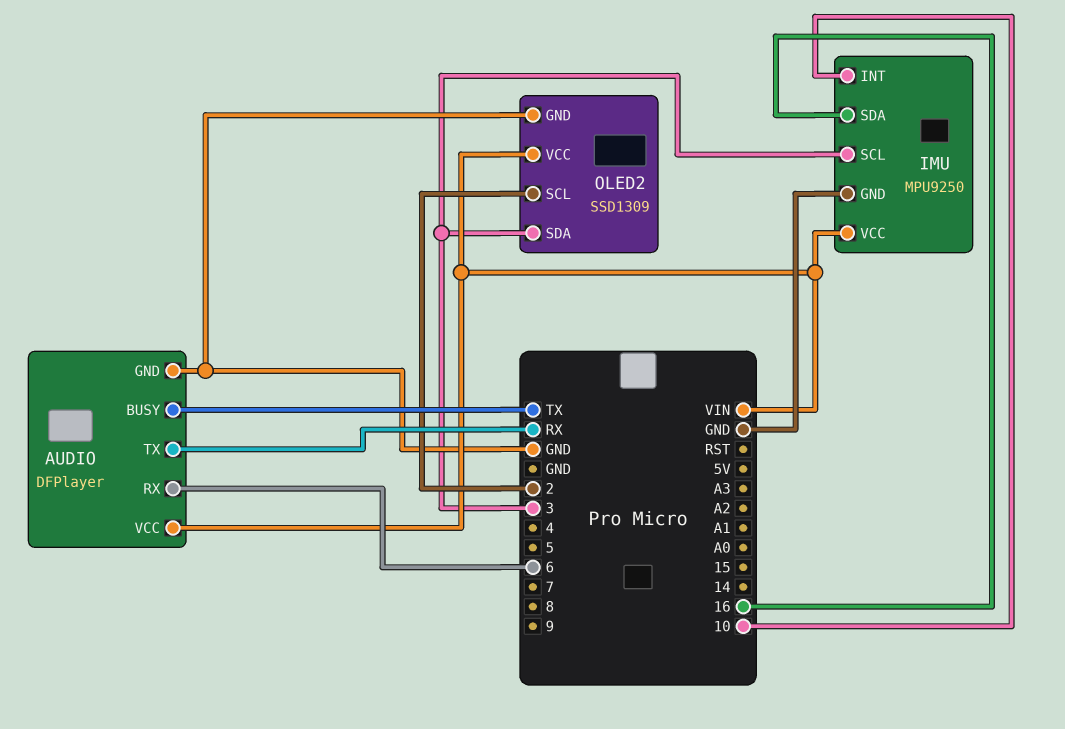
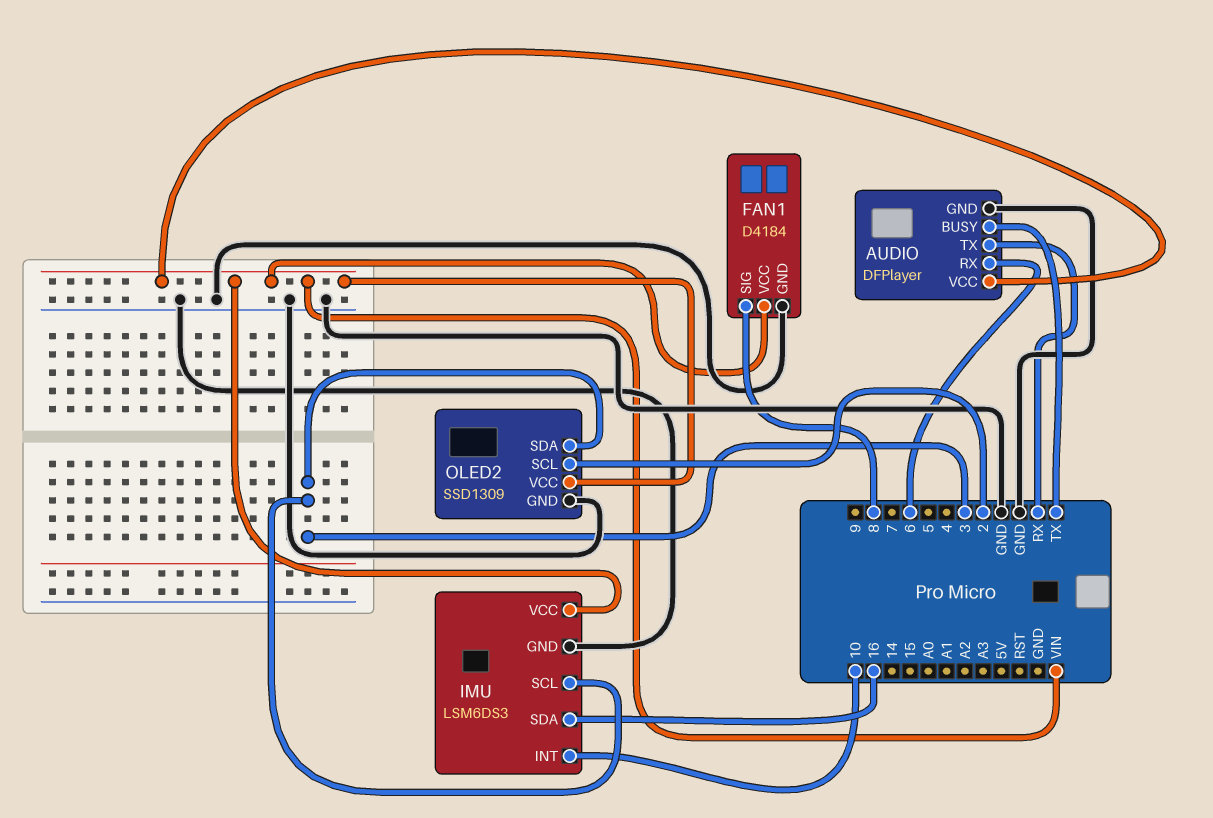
FAN1: none -> D4184
FAN1 pin GND: none -> GND
FAN1 pin SIG: none -> 8
FAN1 pin VCC: none -> VIN
IMU: MPU9250 -> LSM6DS3

